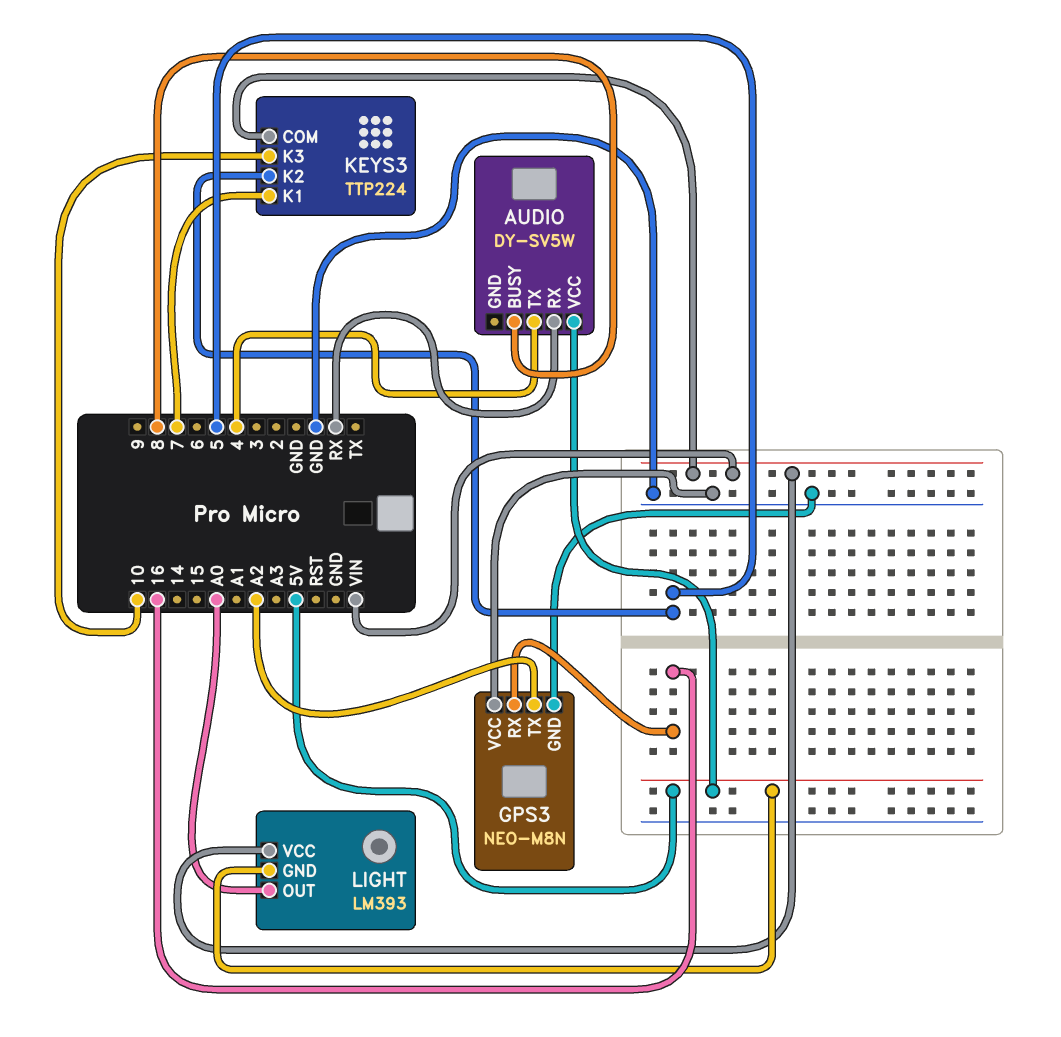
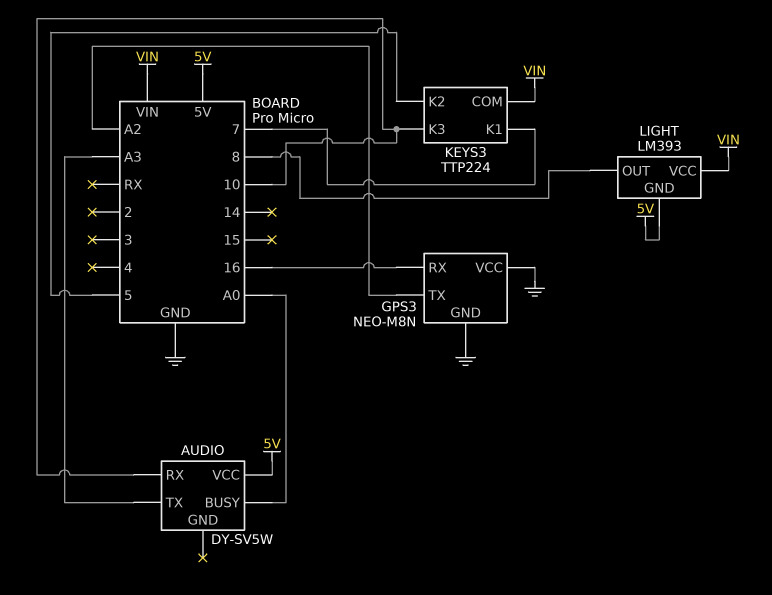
AUDIO pin BUSY: 8 -> A0
AUDIO pin RX: RX -> 10
AUDIO pin TX: 4 -> A3
LIGHT pin OUT: A0 -> 8

